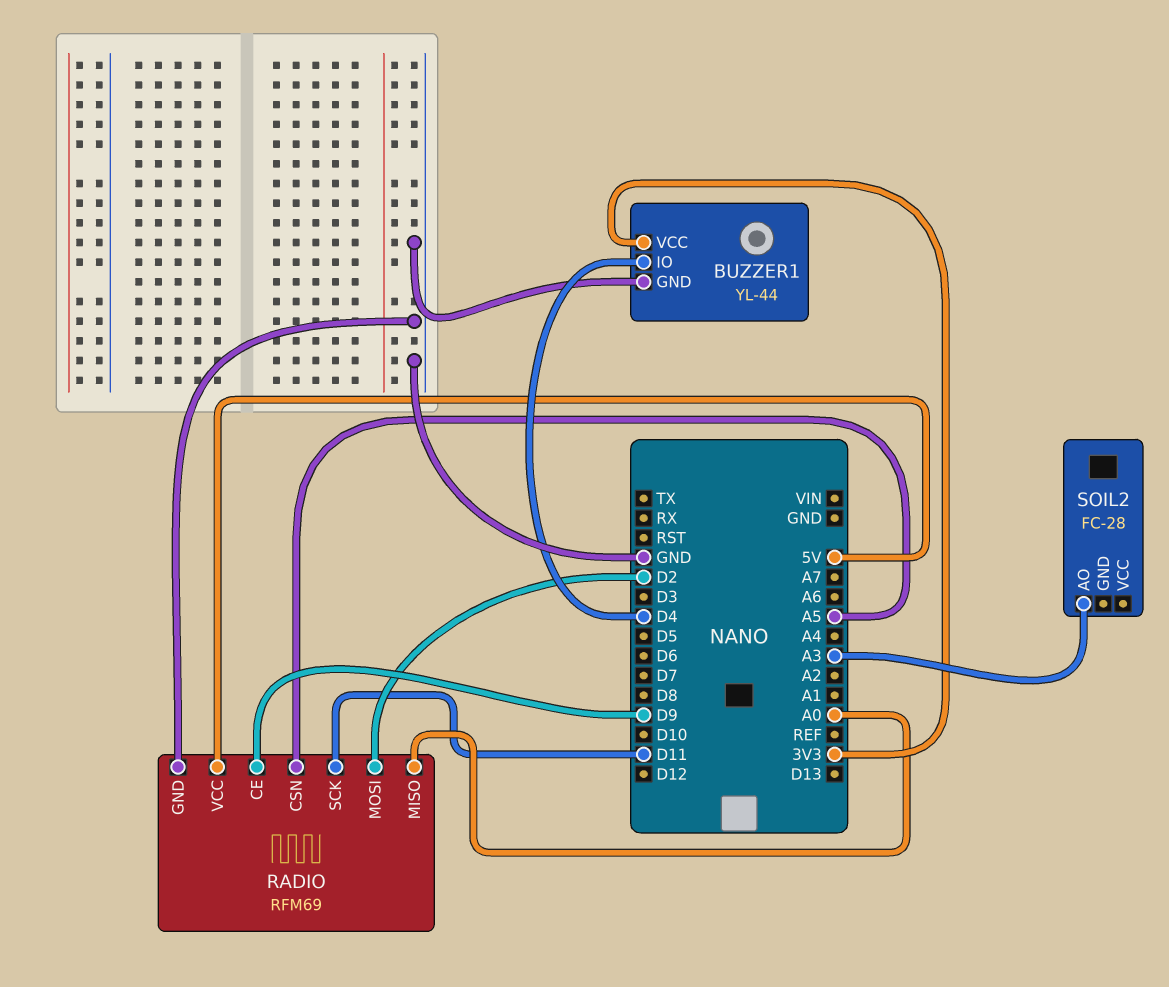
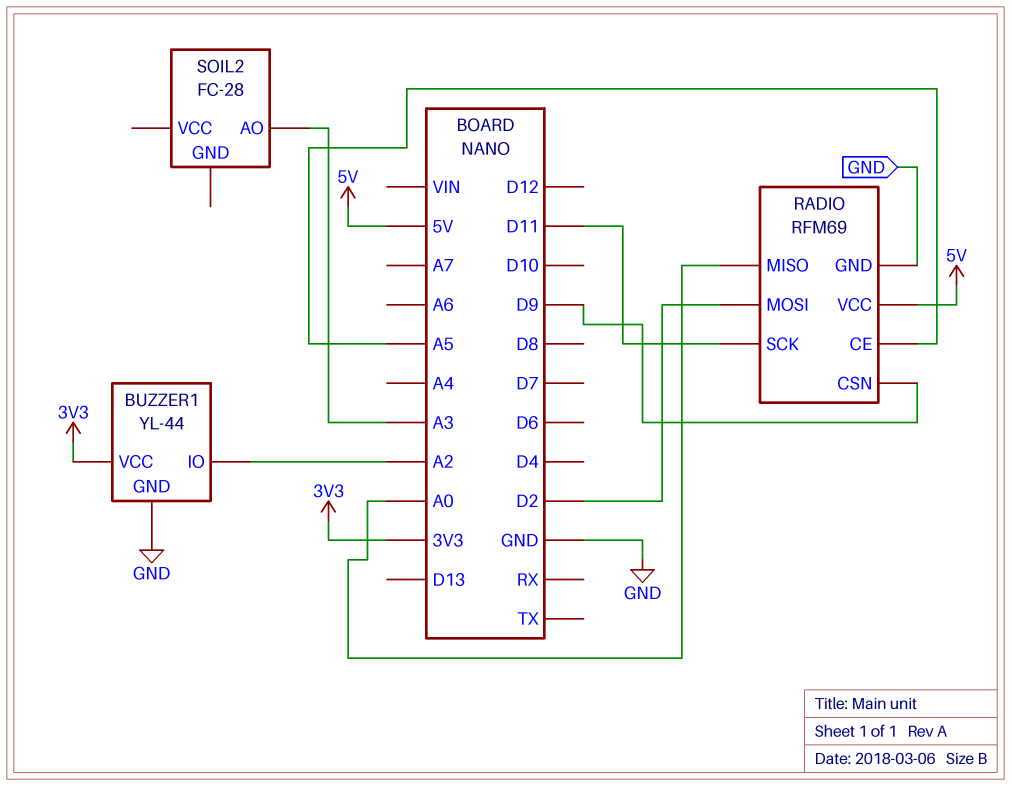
BUZZER1 pin IO: D4 -> A2
RADIO pin CE: D9 -> A5
RADIO pin CSN: A5 -> D9

